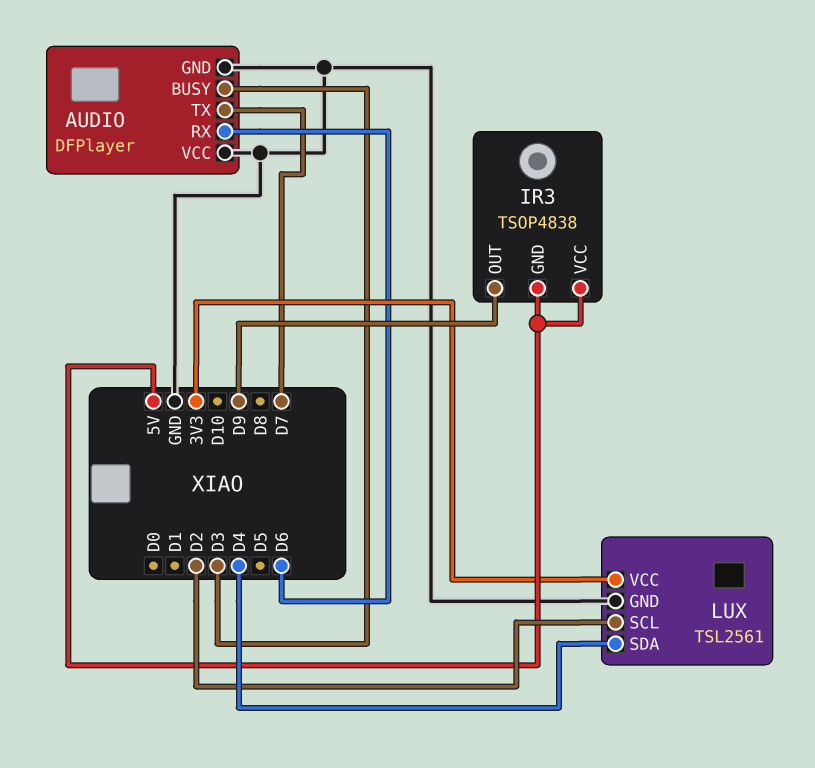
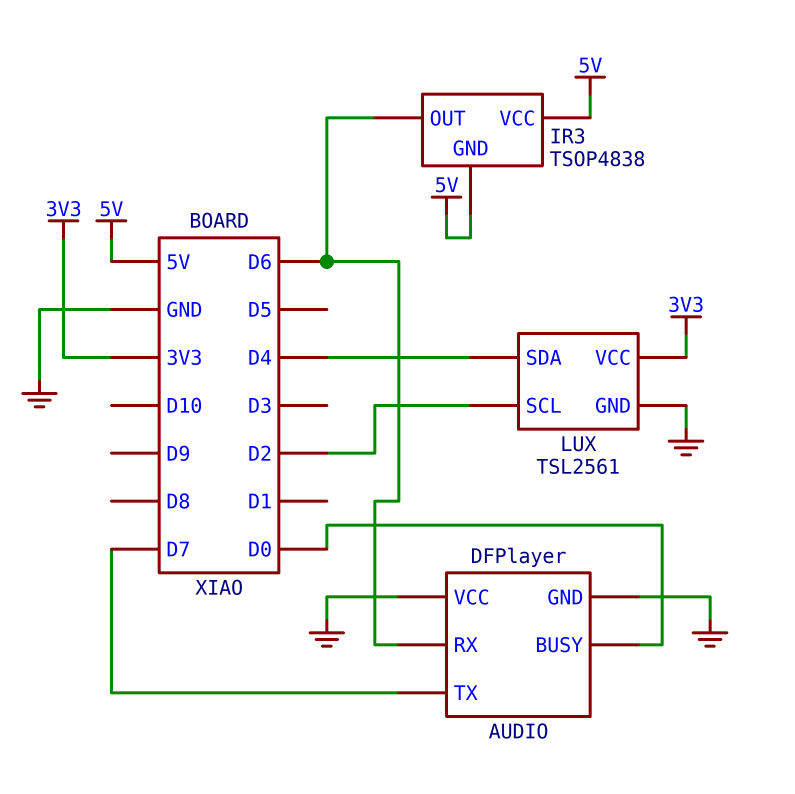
AUDIO pin BUSY: D3 -> D0
IR3 pin OUT: D9 -> D6

